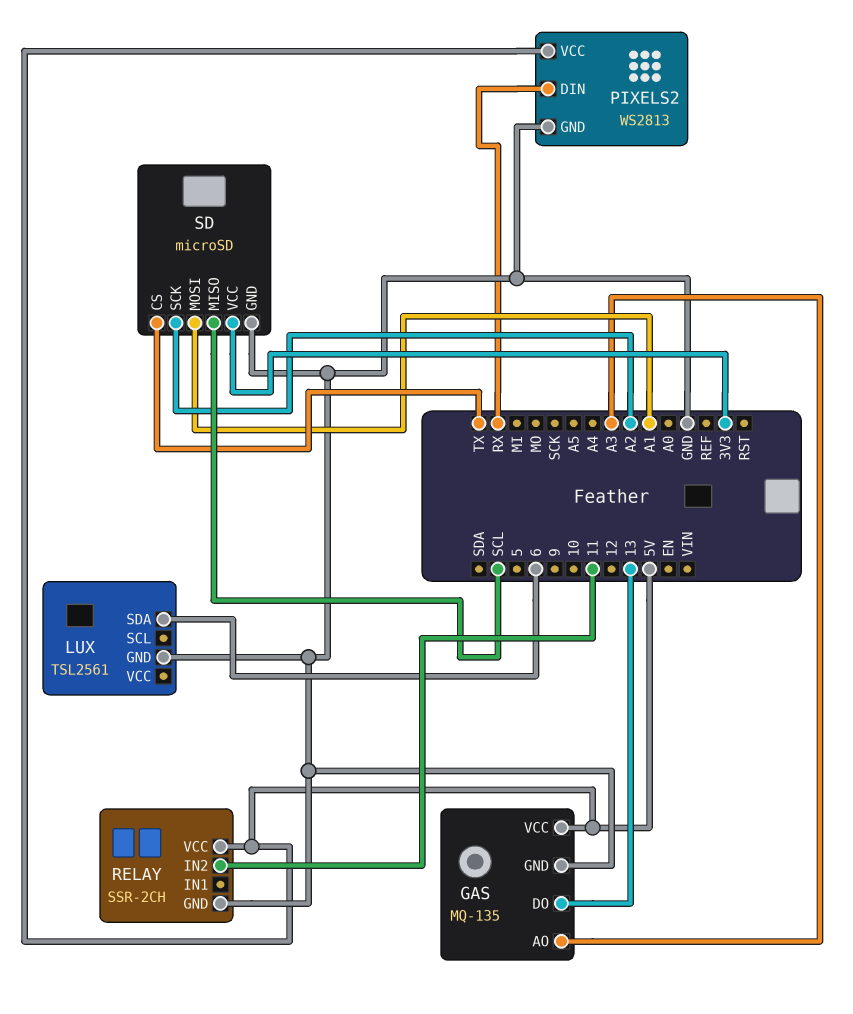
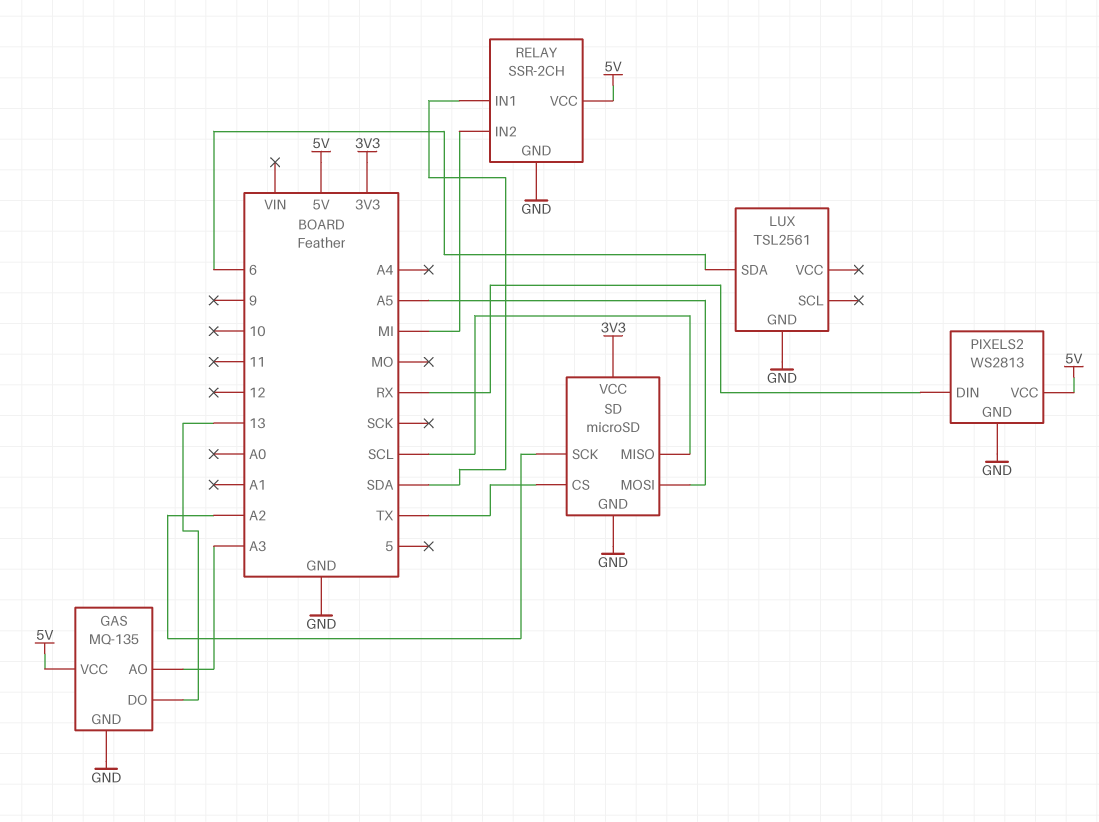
RELAY pin IN1: none -> SDA
RELAY pin IN2: 11 -> MI
SD pin MOSI: A1 -> A5

